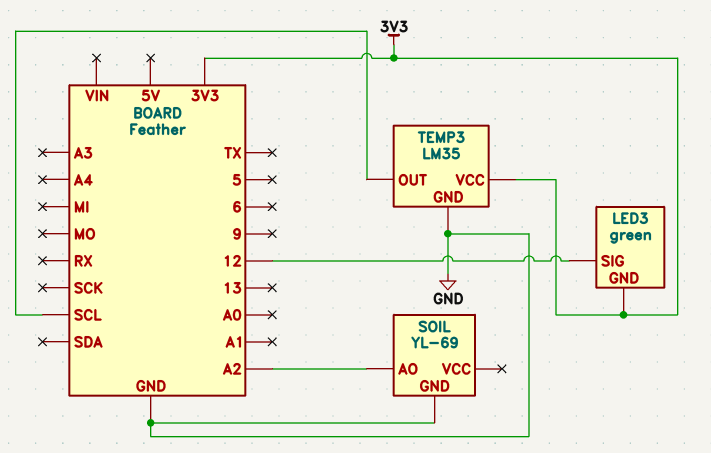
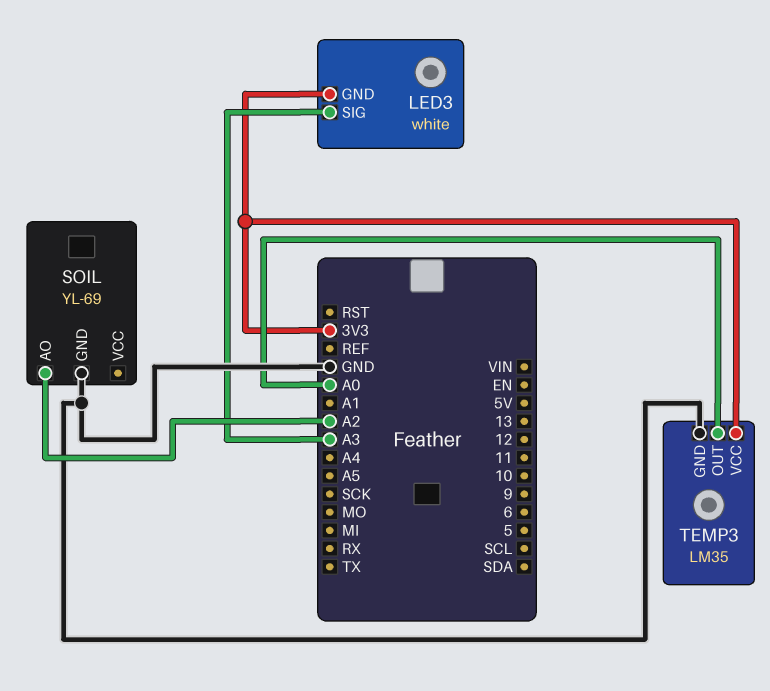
LED3: green -> white
LED3 pin SIG: 12 -> A3
TEMP3 pin OUT: SCL -> A0

